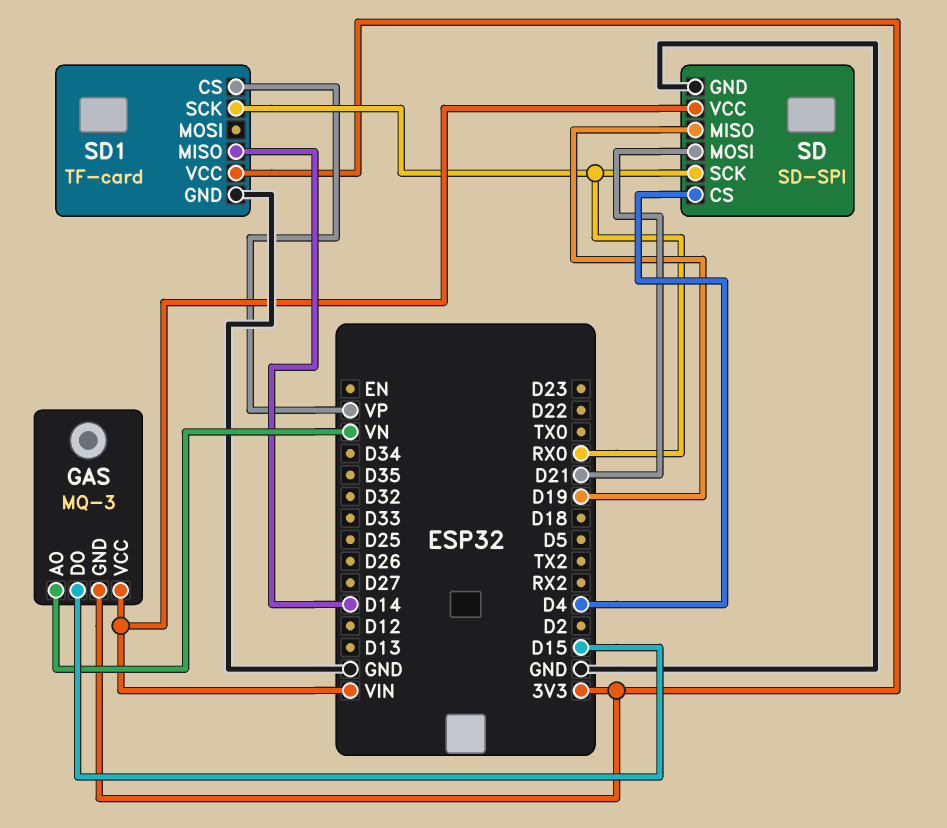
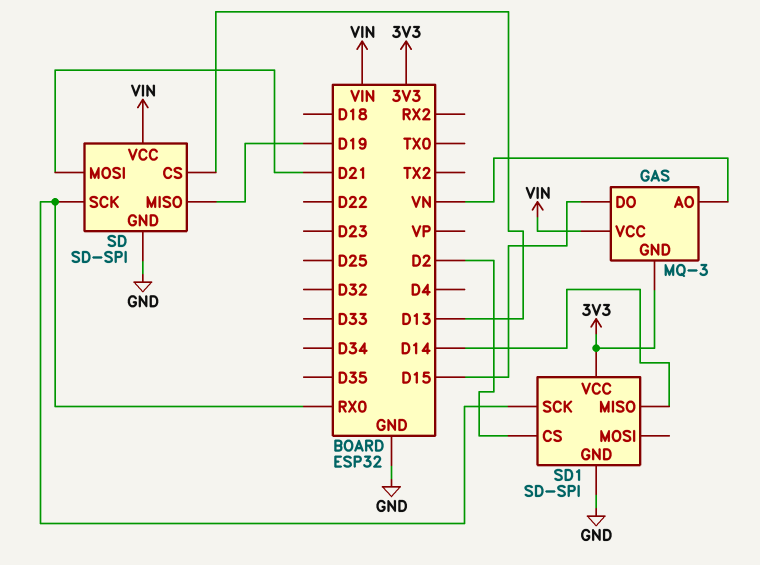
SD pin CS: D4 -> D13
SD1: TF-card -> SD-SPI
SD1 pin CS: VP -> D2

